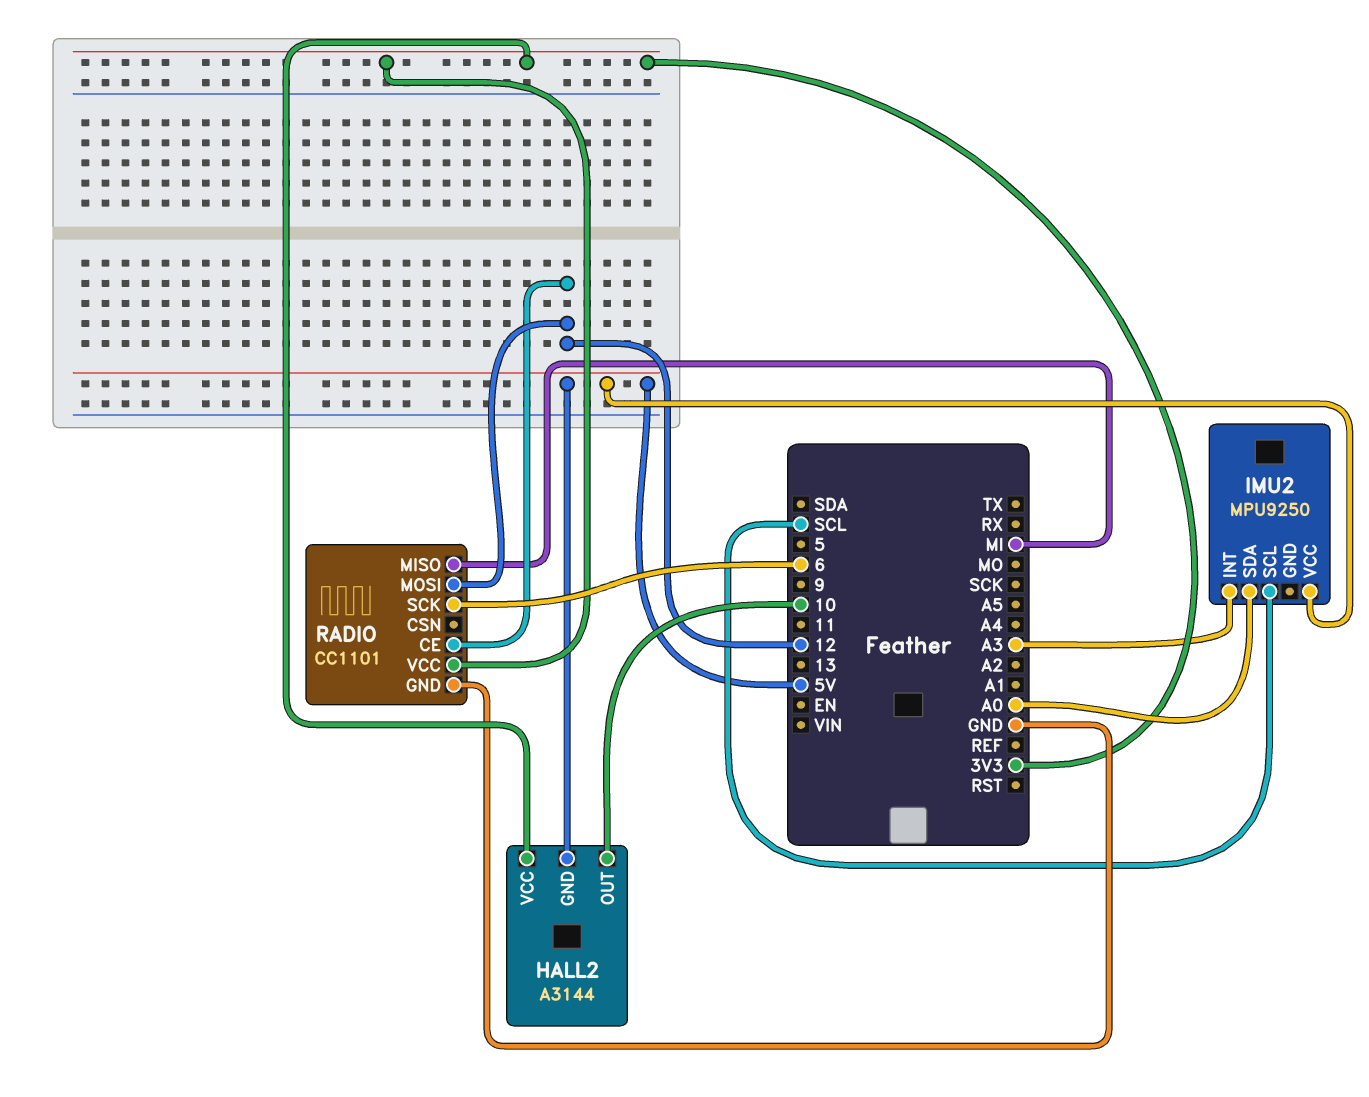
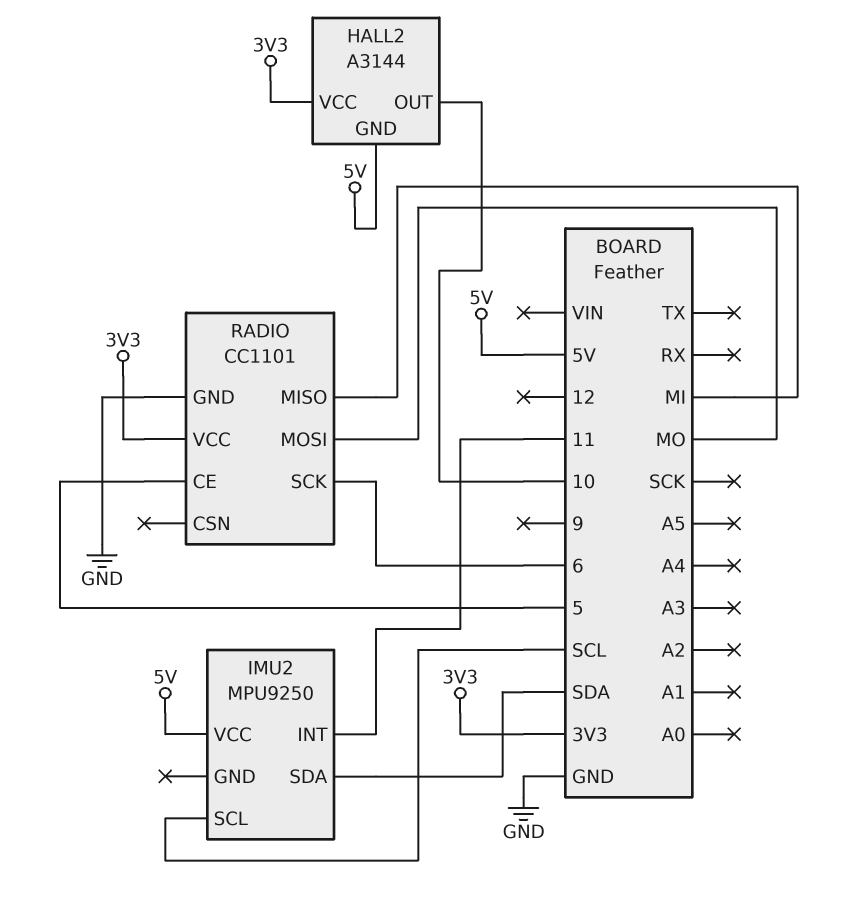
IMU2 pin INT: A3 -> 11
IMU2 pin SDA: A0 -> SDA
RADIO pin CE: 12 -> 5
RADIO pin MOSI: 12 -> MO

